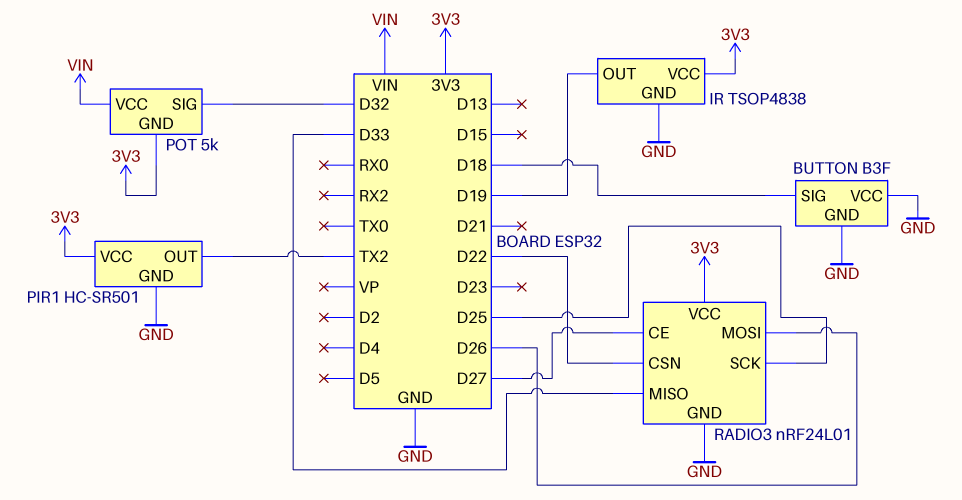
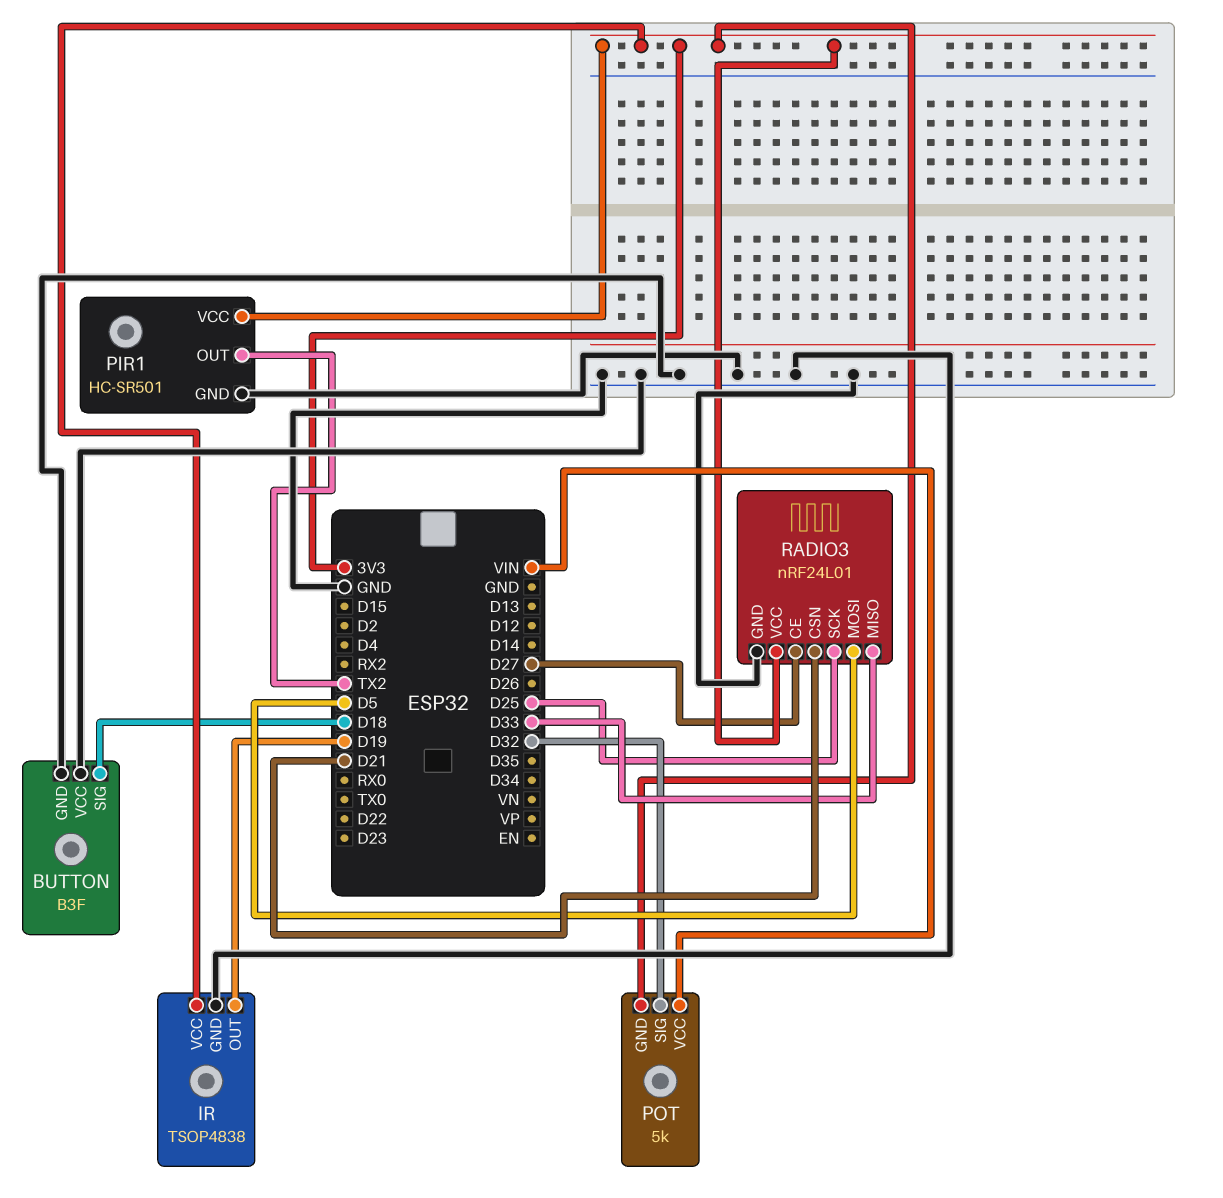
RADIO3 pin CSN: D22 -> D21
RADIO3 pin MOSI: D26 -> D5

